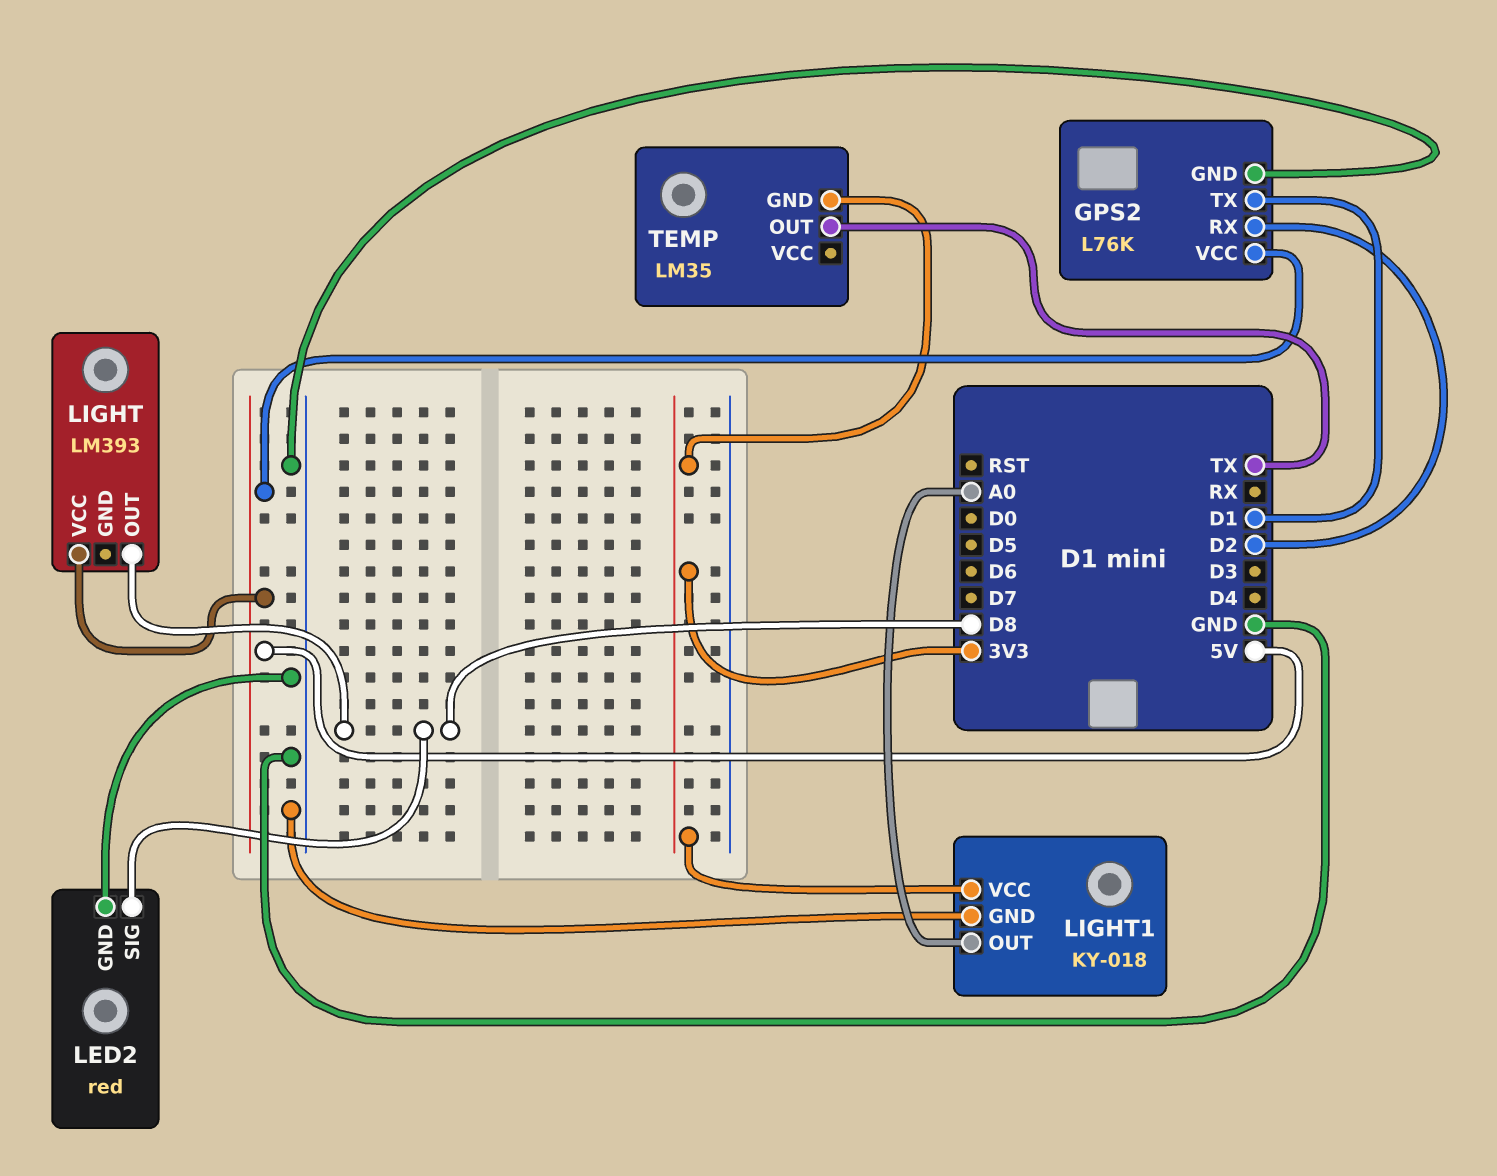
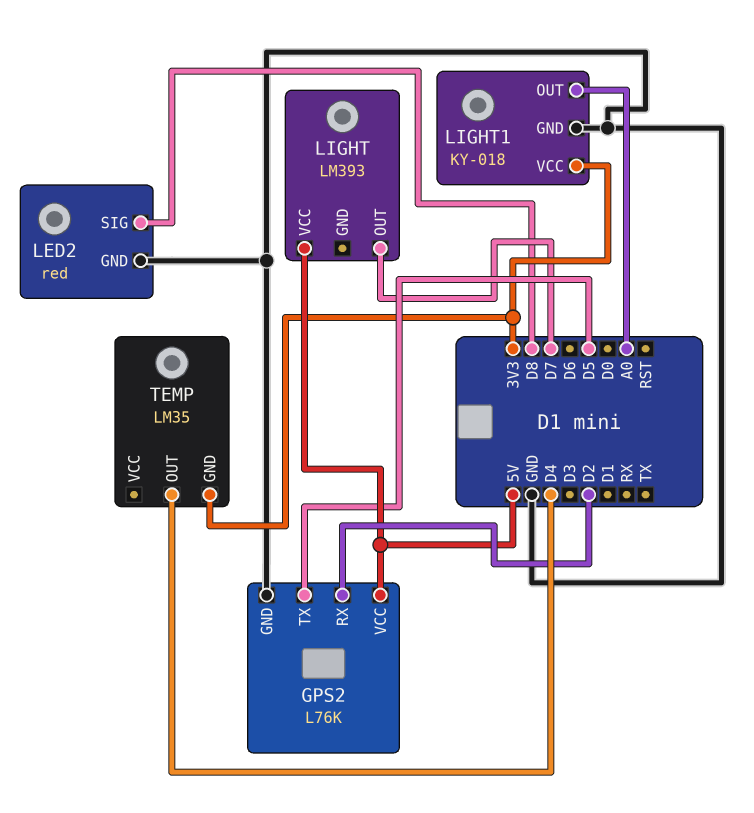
GPS2 pin TX: D1 -> D5
LIGHT pin OUT: D8 -> D7
TEMP pin OUT: TX -> D4

